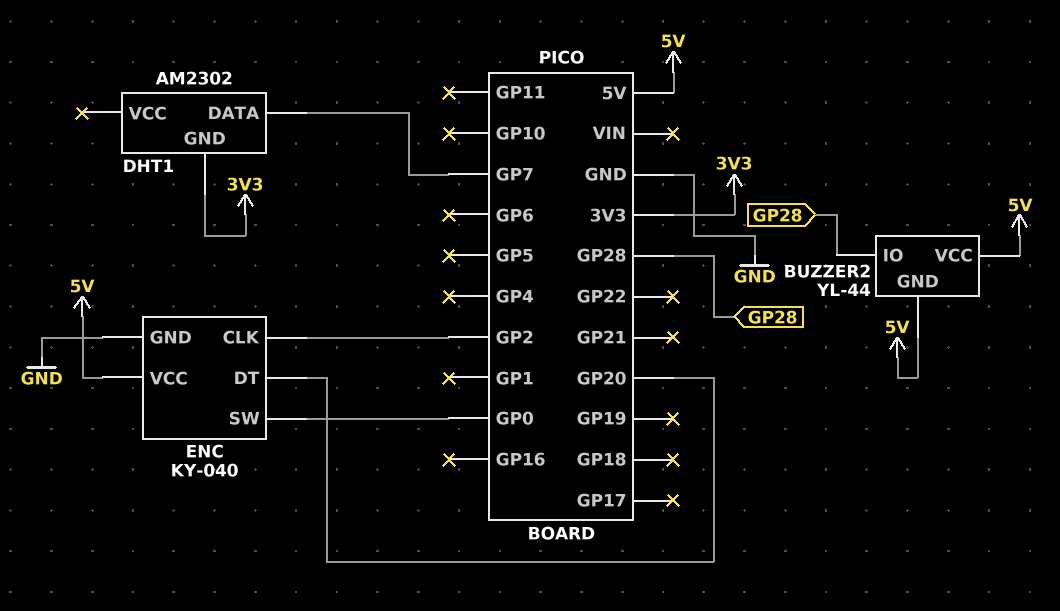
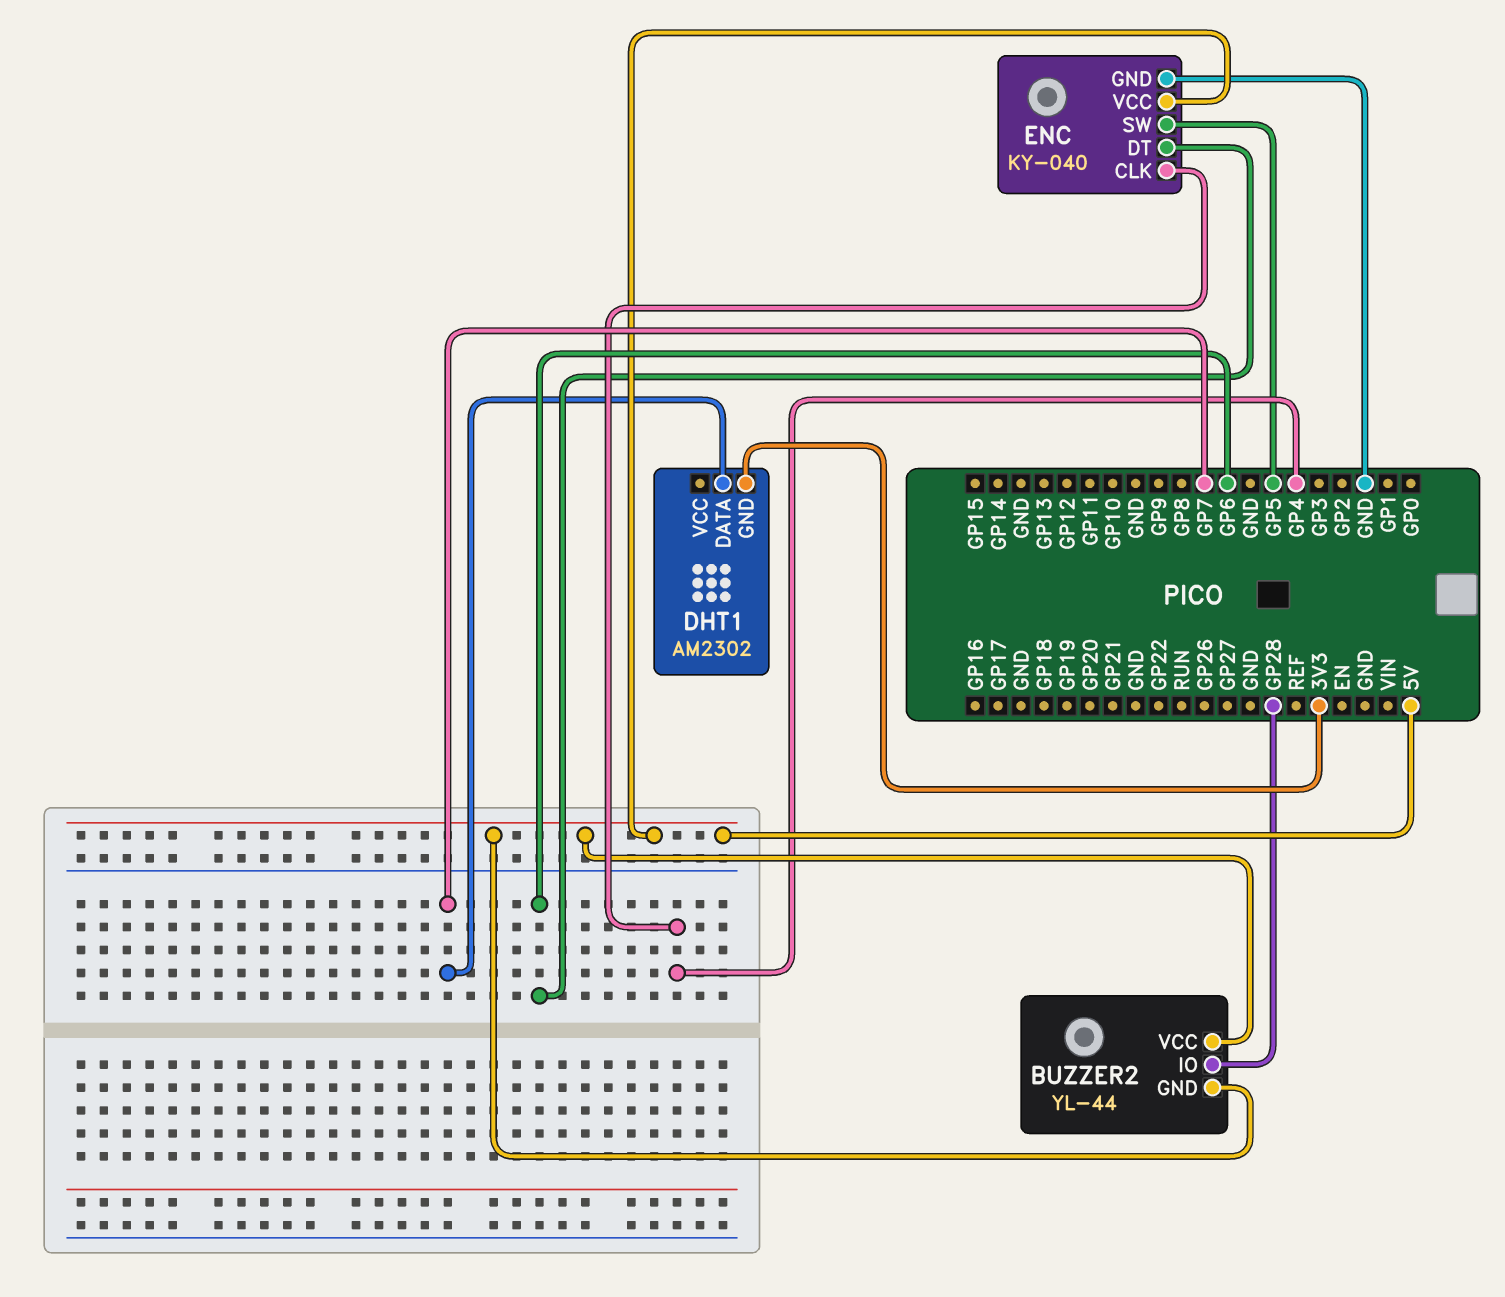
ENC pin CLK: GP2 -> GP4
ENC pin DT: GP20 -> GP6
ENC pin SW: GP0 -> GP5

